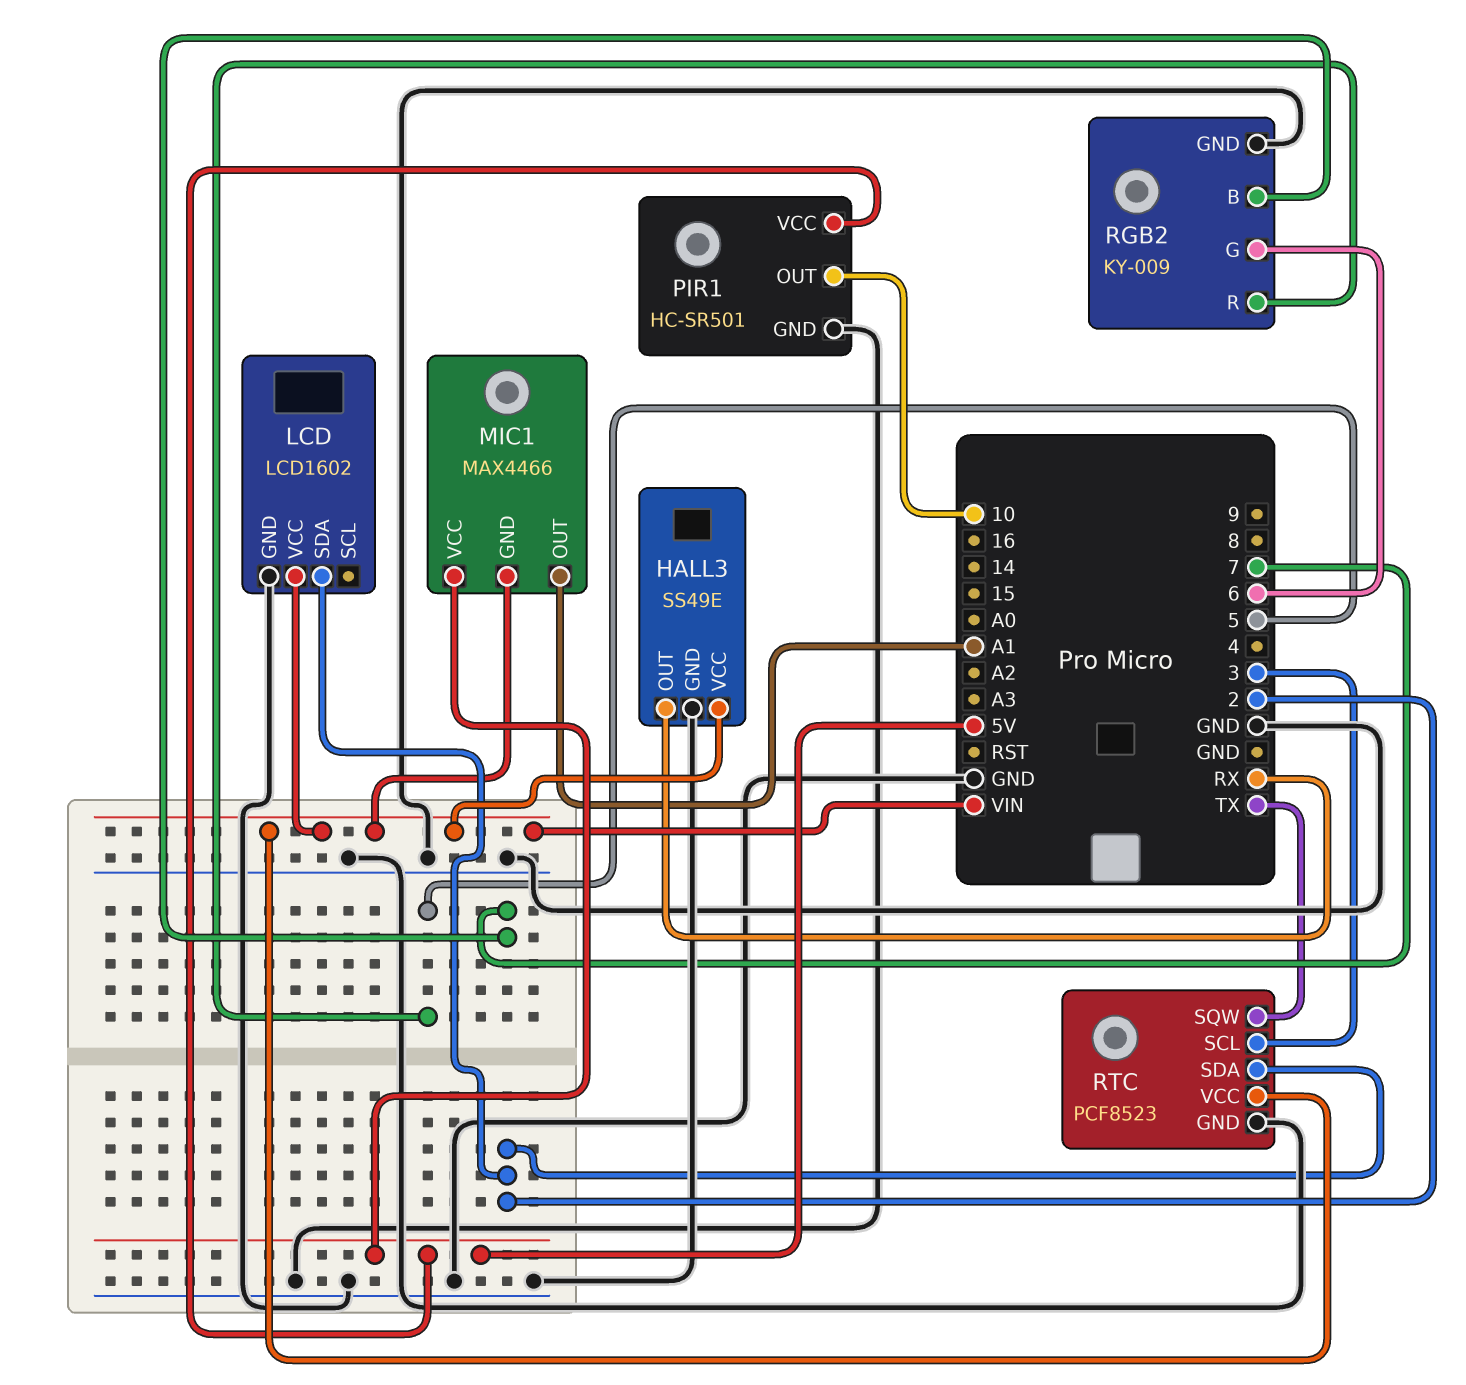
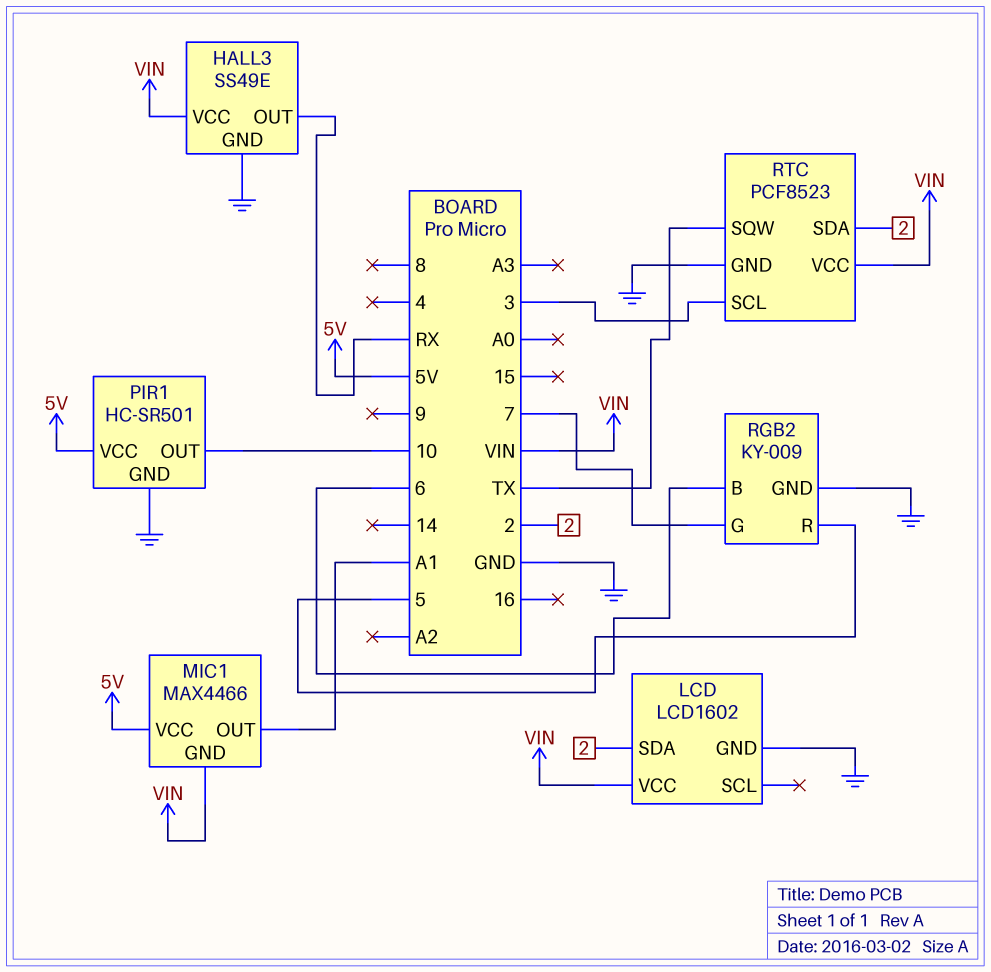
RGB2 pin B: 7 -> 6
RGB2 pin G: 6 -> 7

